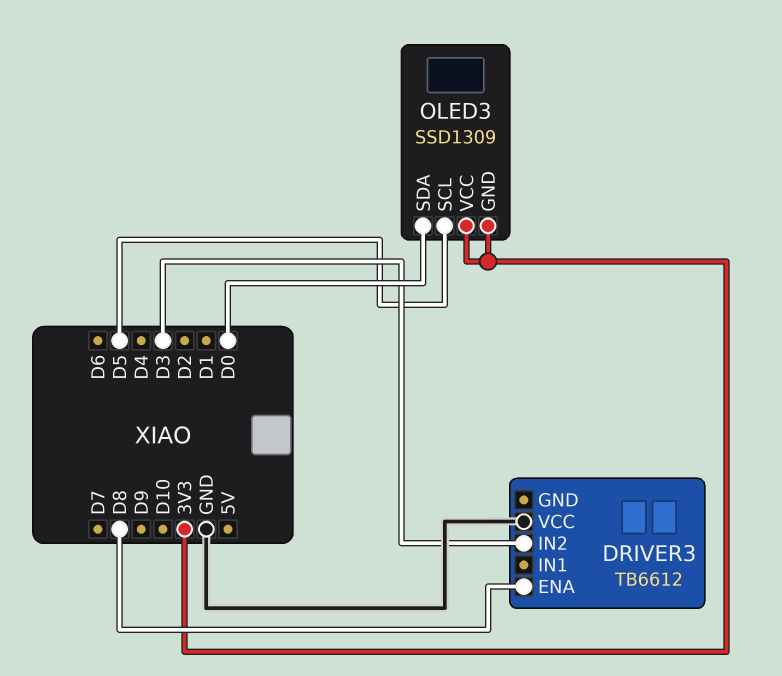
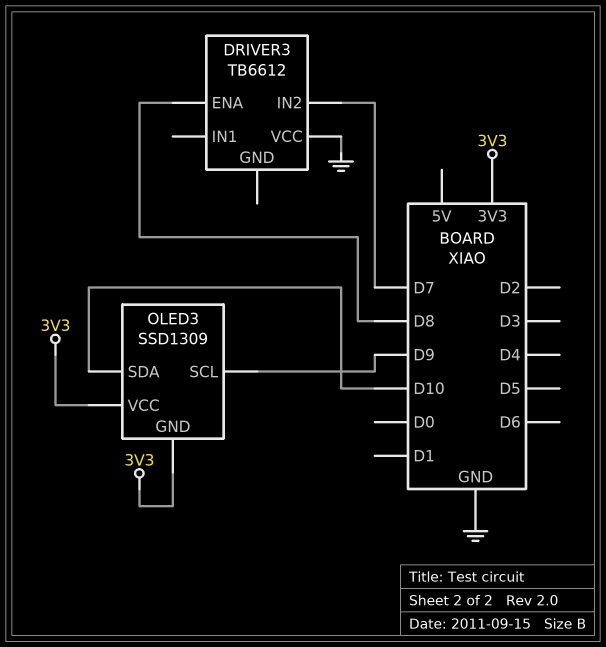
DRIVER3 pin IN2: D3 -> D7
OLED3 pin SCL: D5 -> D9
OLED3 pin SDA: D0 -> D10

